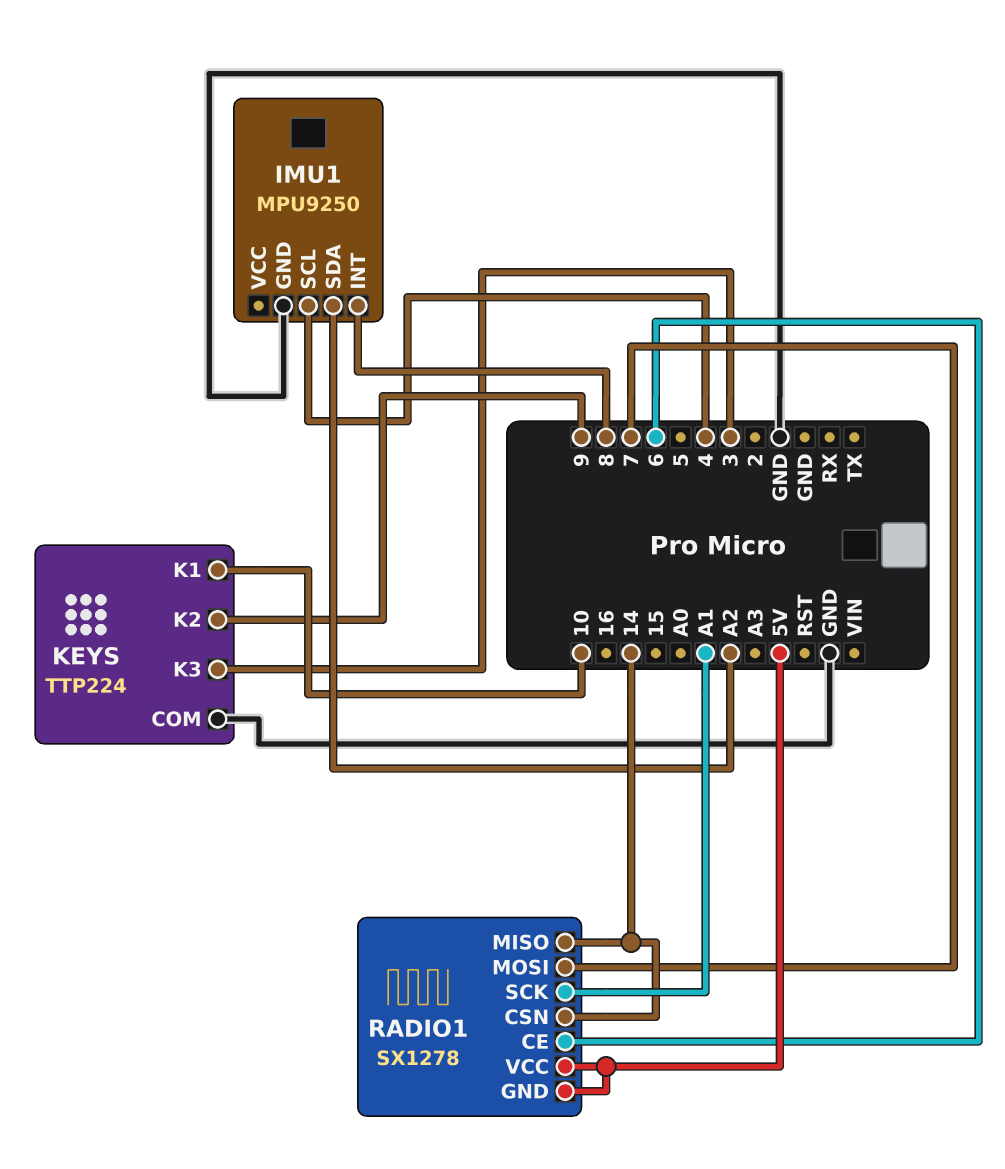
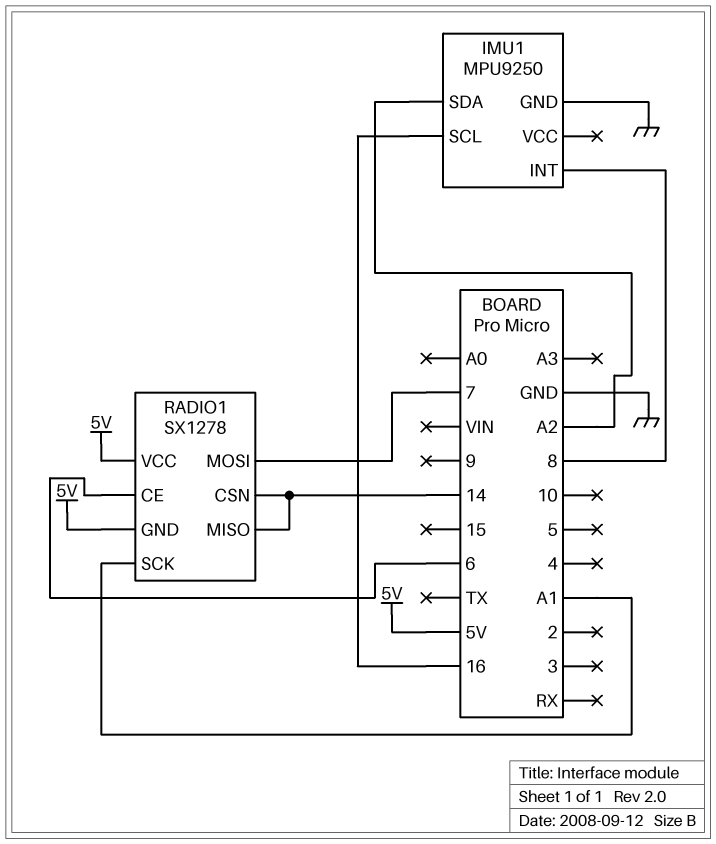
IMU1 pin SCL: 4 -> 16
KEYS: TTP224 -> none
KEYS pin COM: GND -> none
KEYS pin K1: 10 -> none
KEYS pin K2: 9 -> none
KEYS pin K3: 3 -> none

